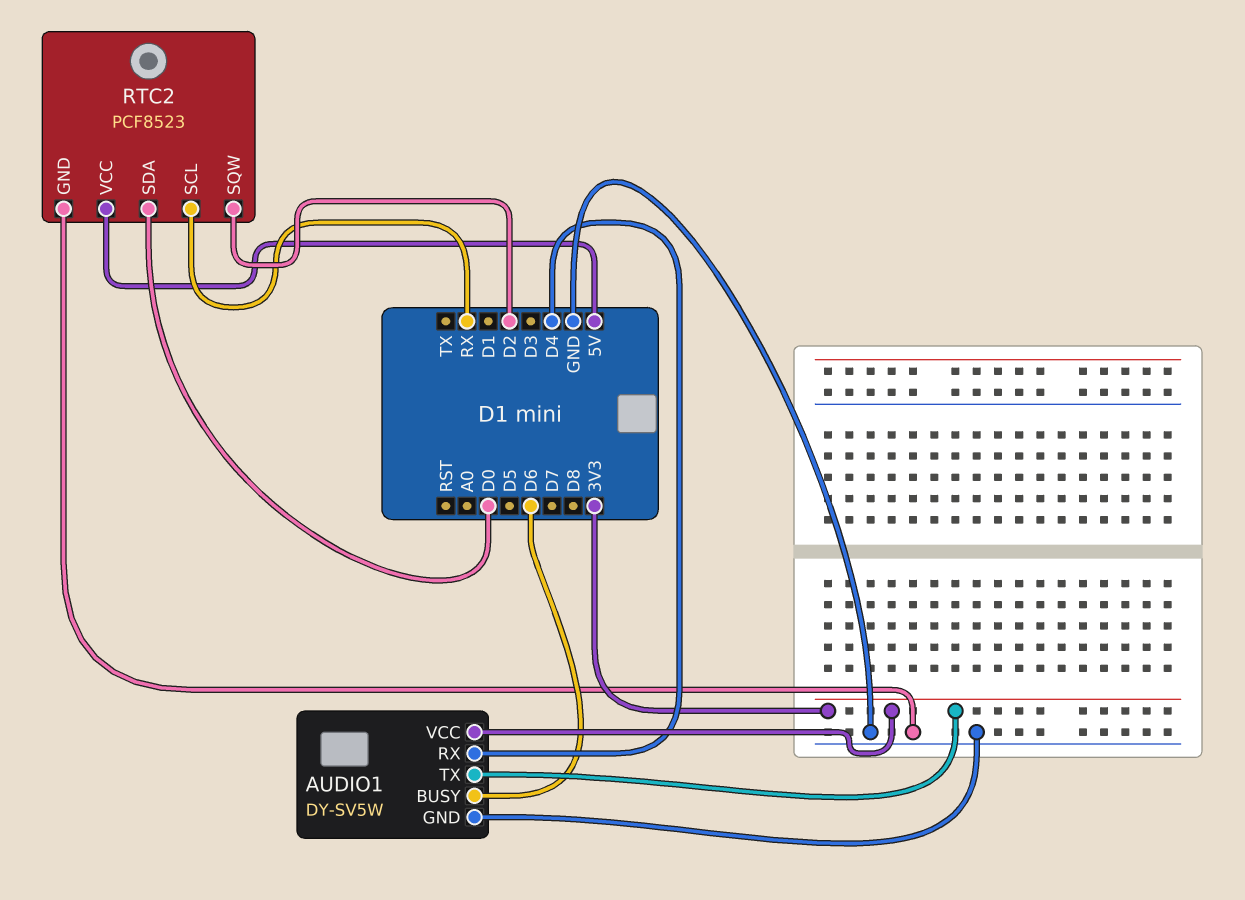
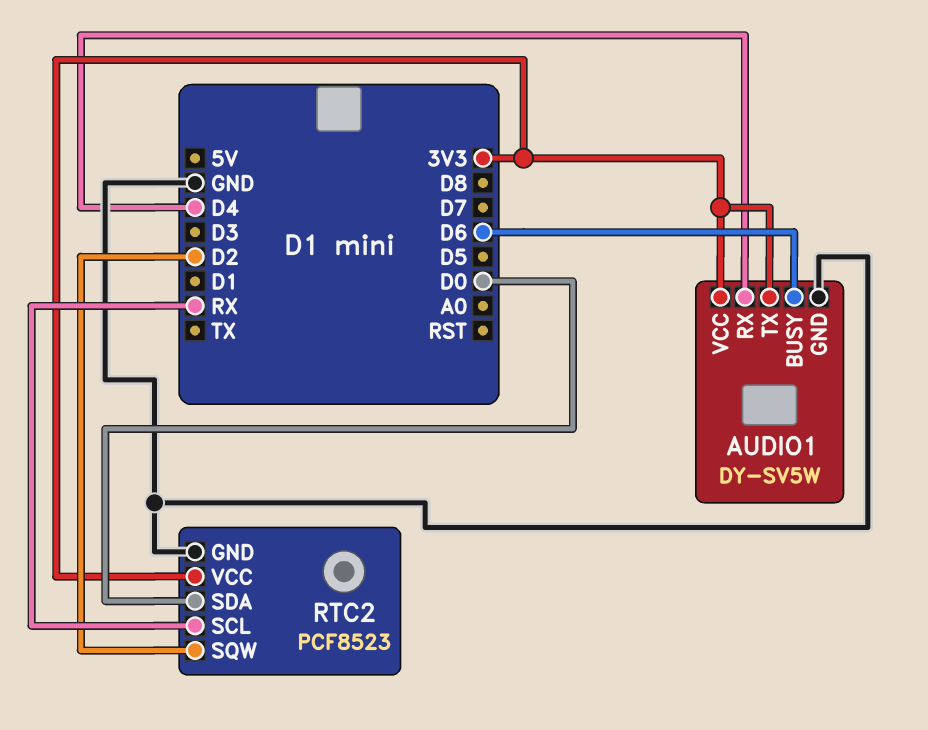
RTC2 pin VCC: 5V -> 3V3

